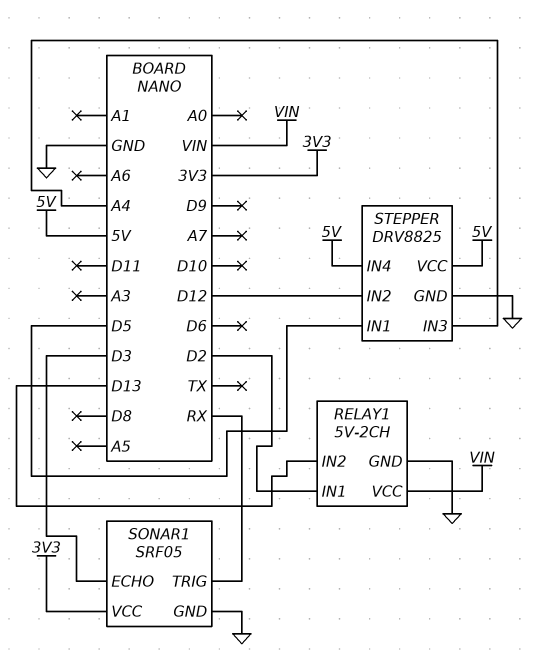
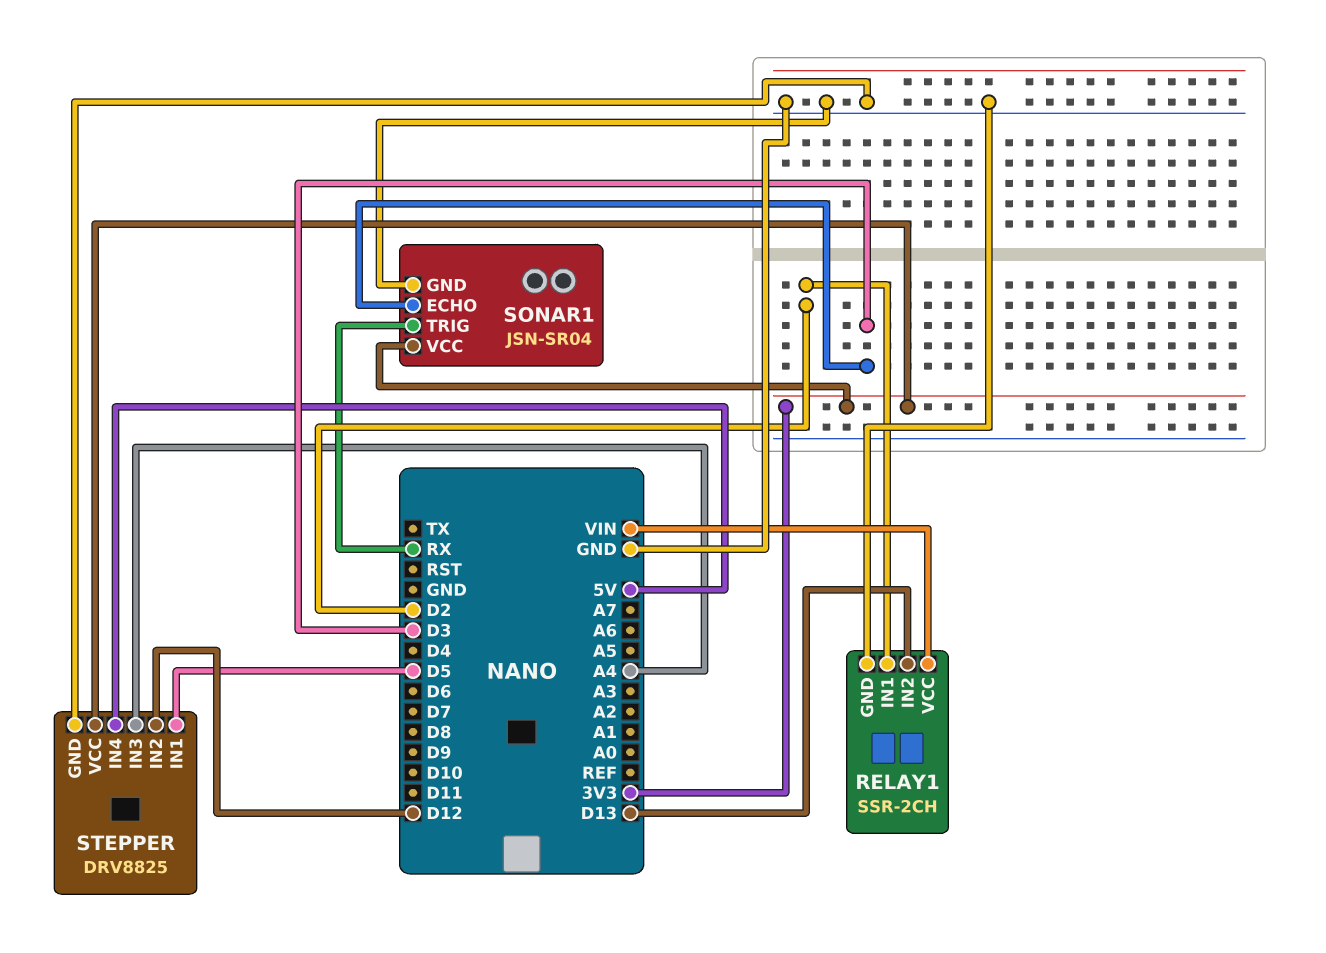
RELAY1: 5V-2CH -> SSR-2CH
SONAR1: SRF05 -> JSN-SR04
STEPPER pin VCC: 5V -> 3V3

